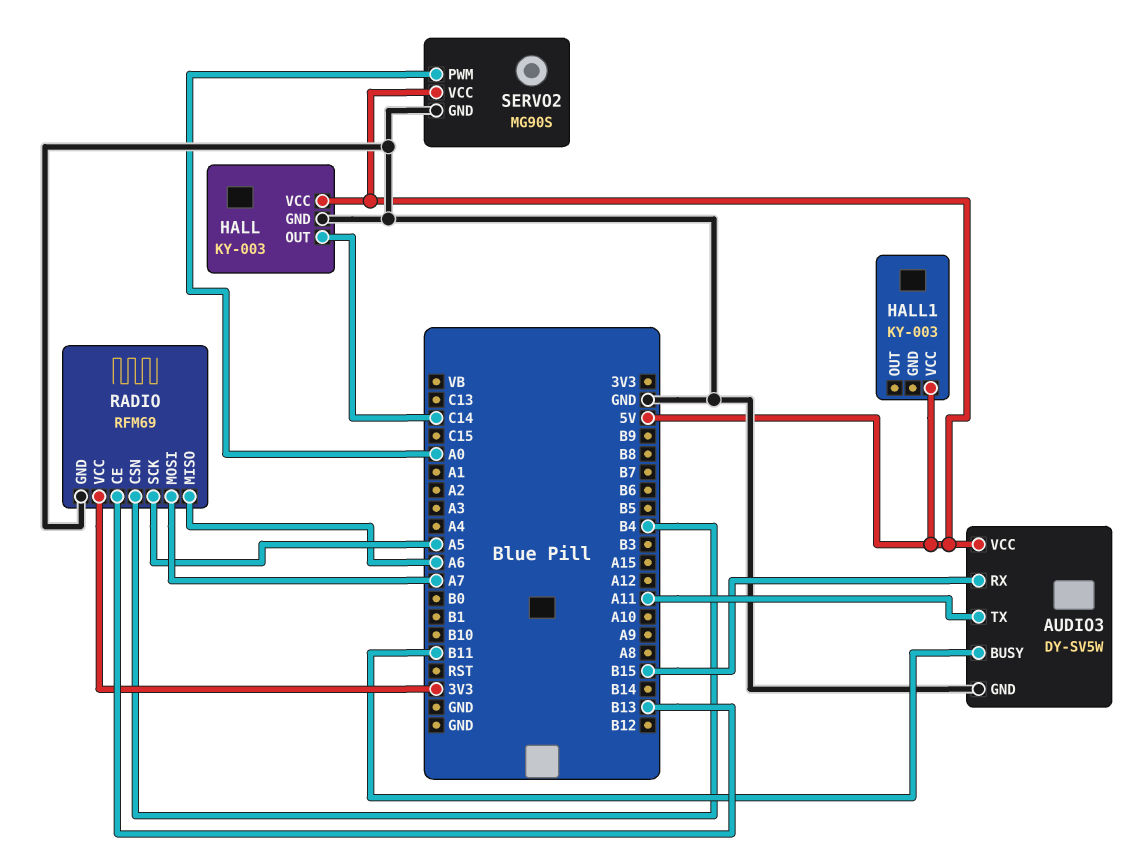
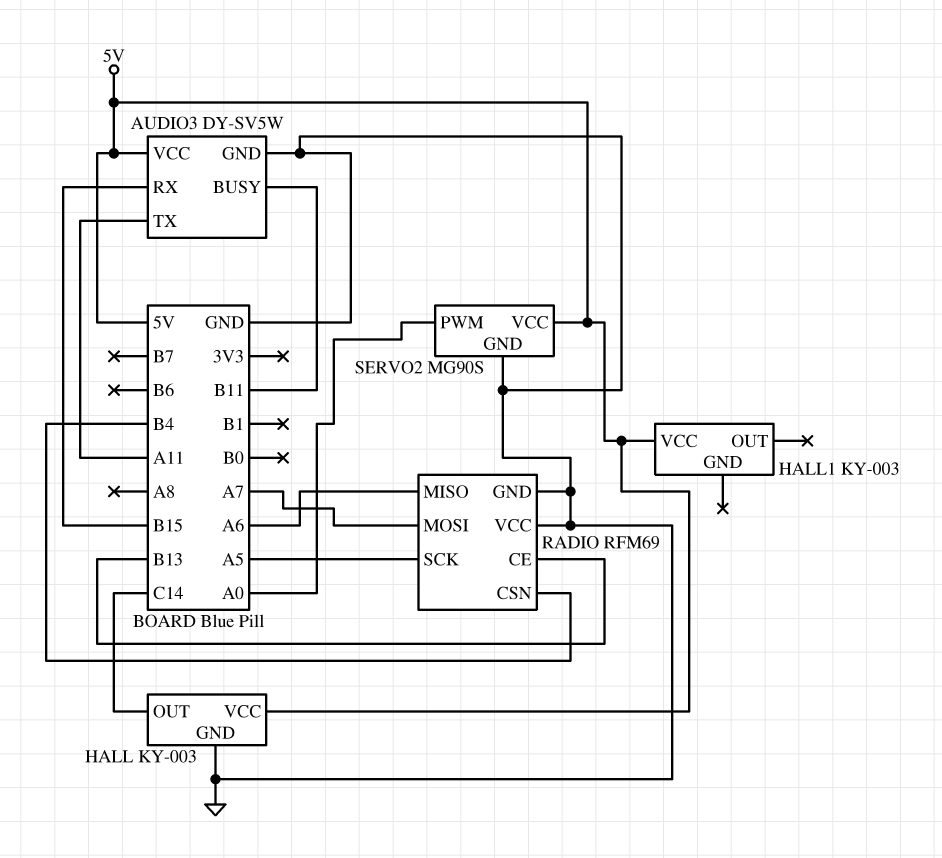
RADIO pin VCC: 3V3 -> GND

